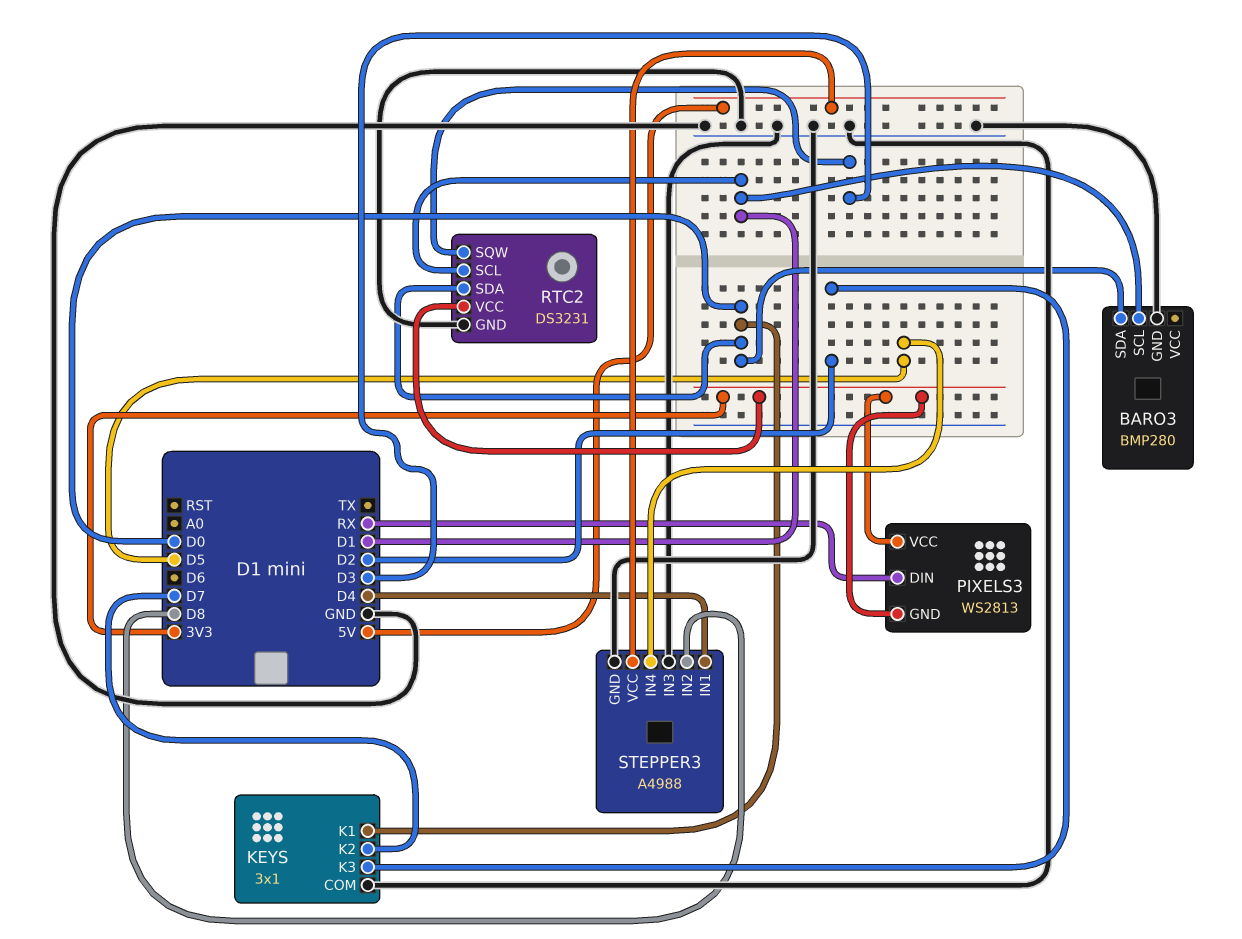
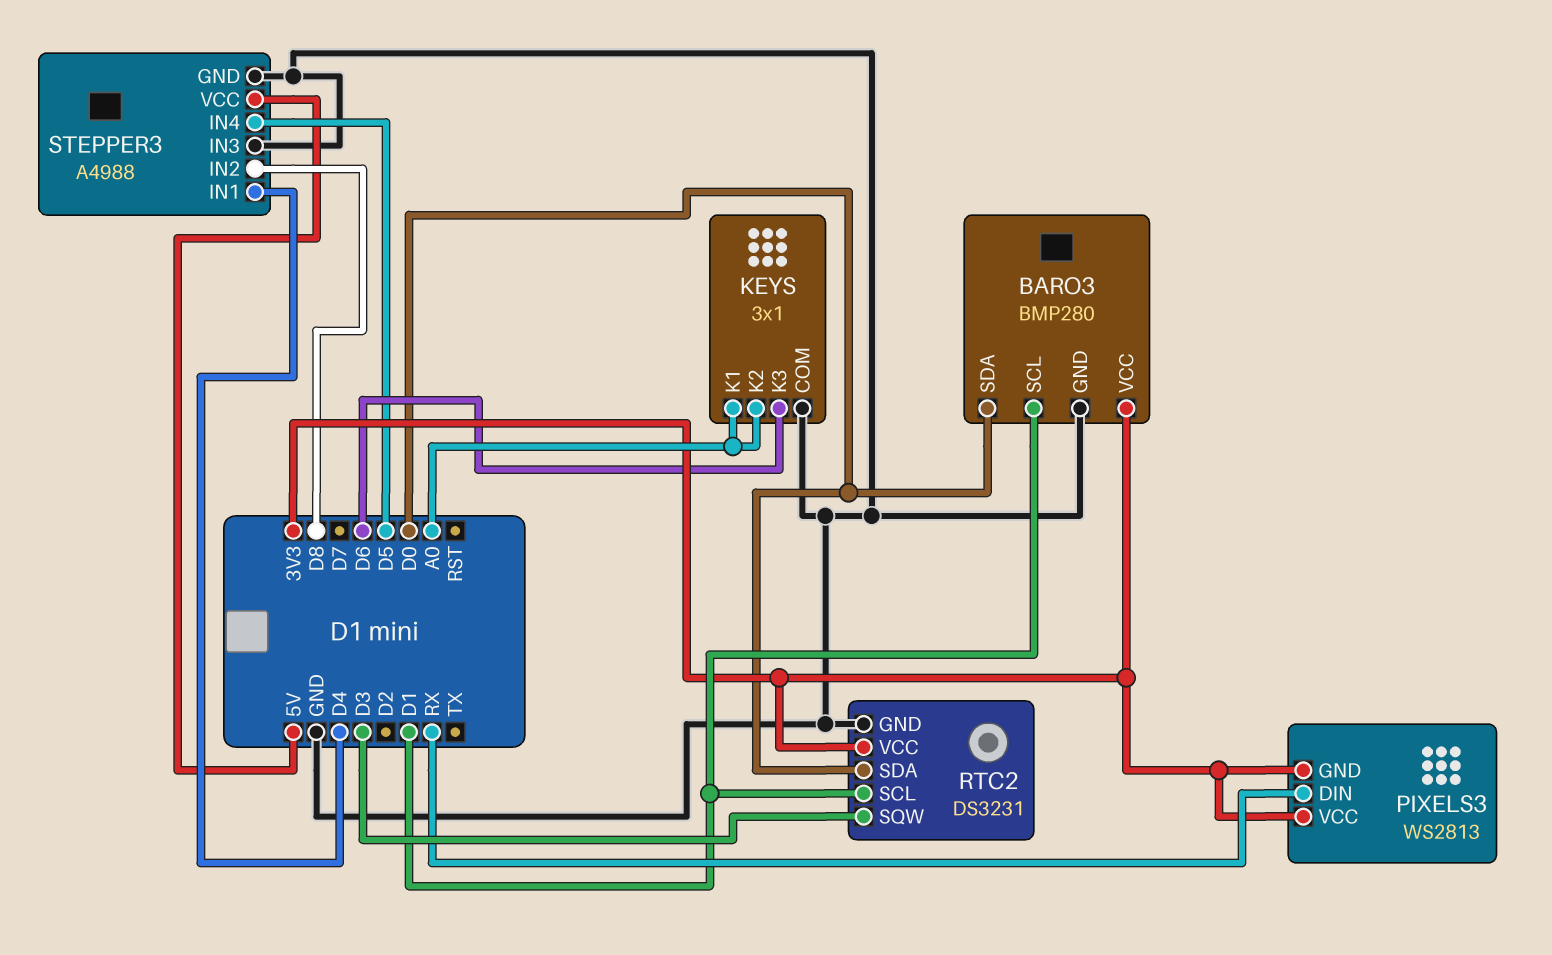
BARO3 pin VCC: none -> 3V3
KEYS pin K1: D0 -> A0
KEYS pin K2: D7 -> A0
KEYS pin K3: D2 -> D6

